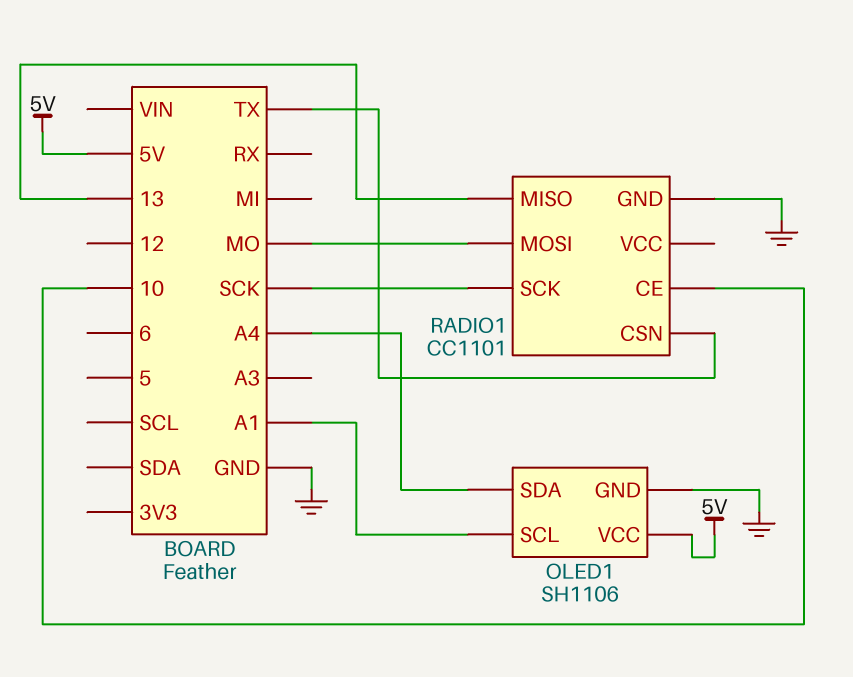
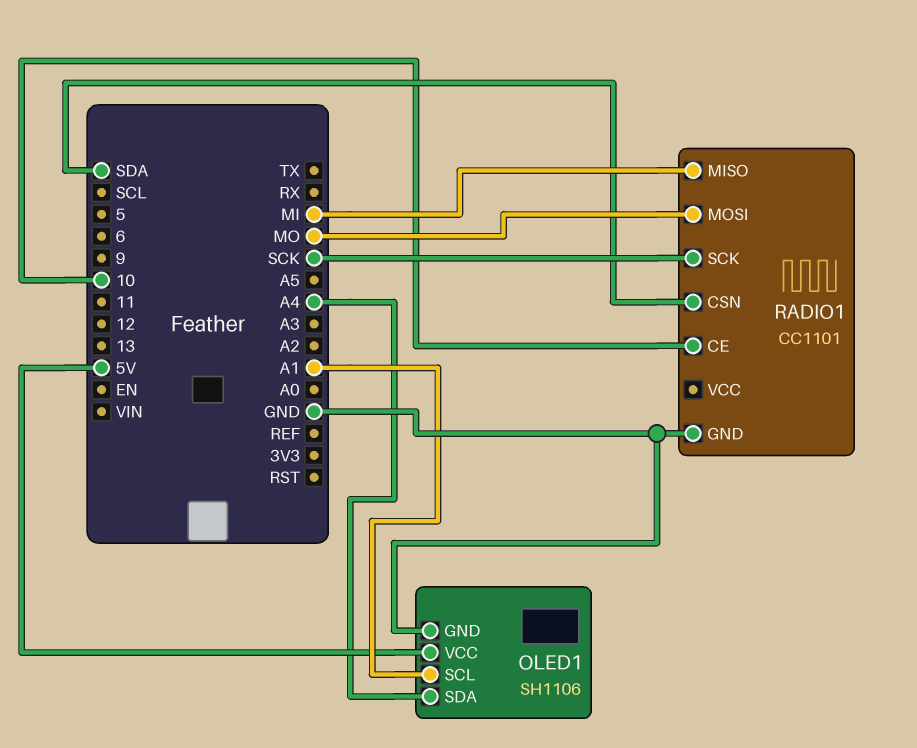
RADIO1 pin CSN: TX -> SDA
RADIO1 pin MISO: 13 -> MI

